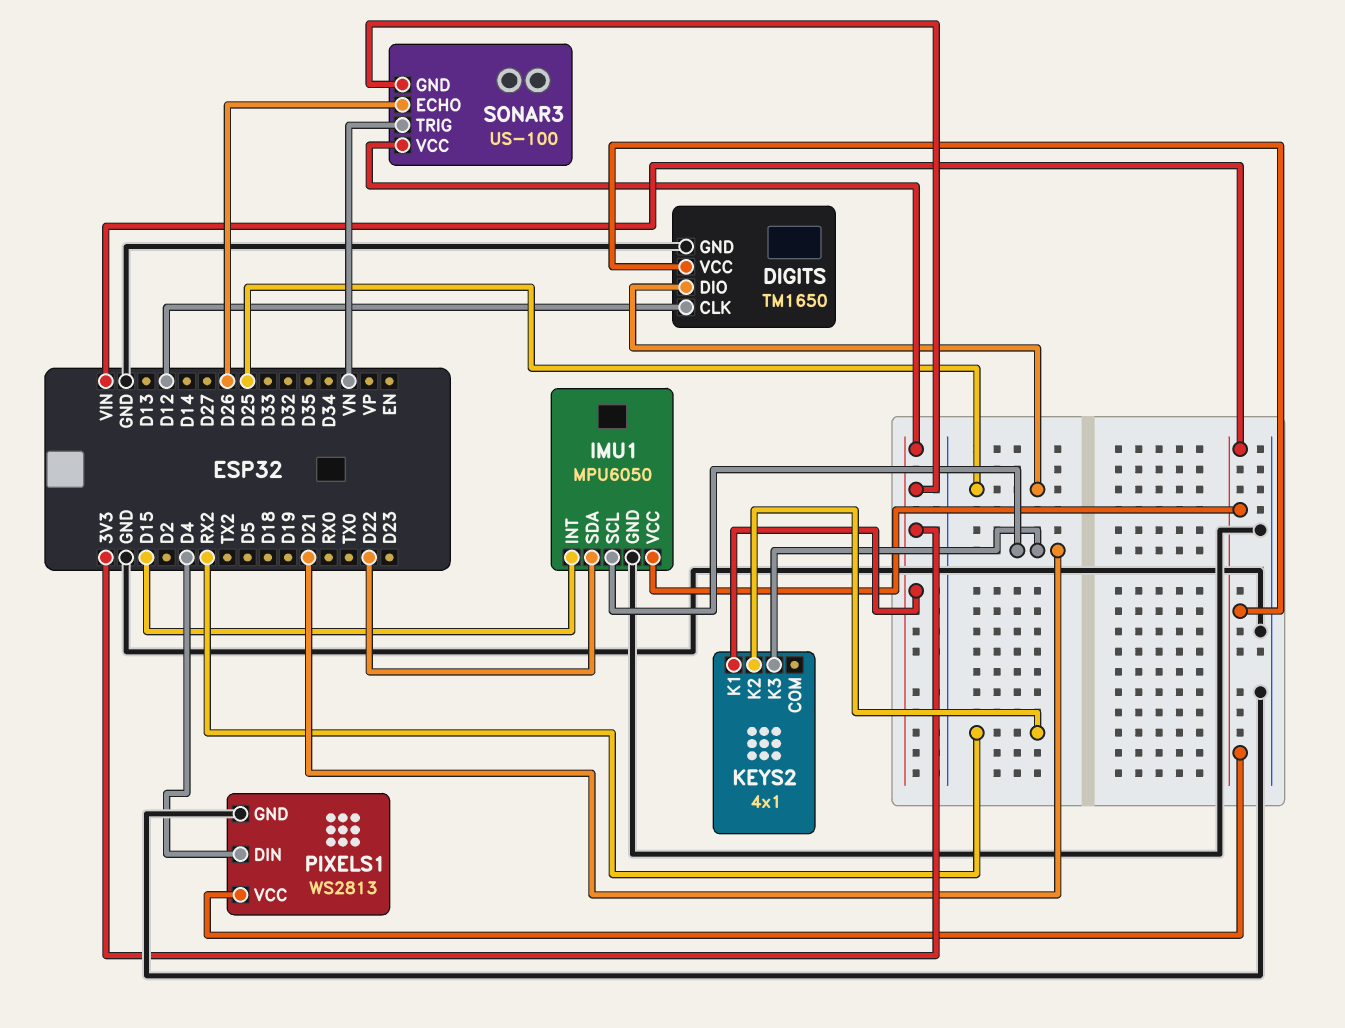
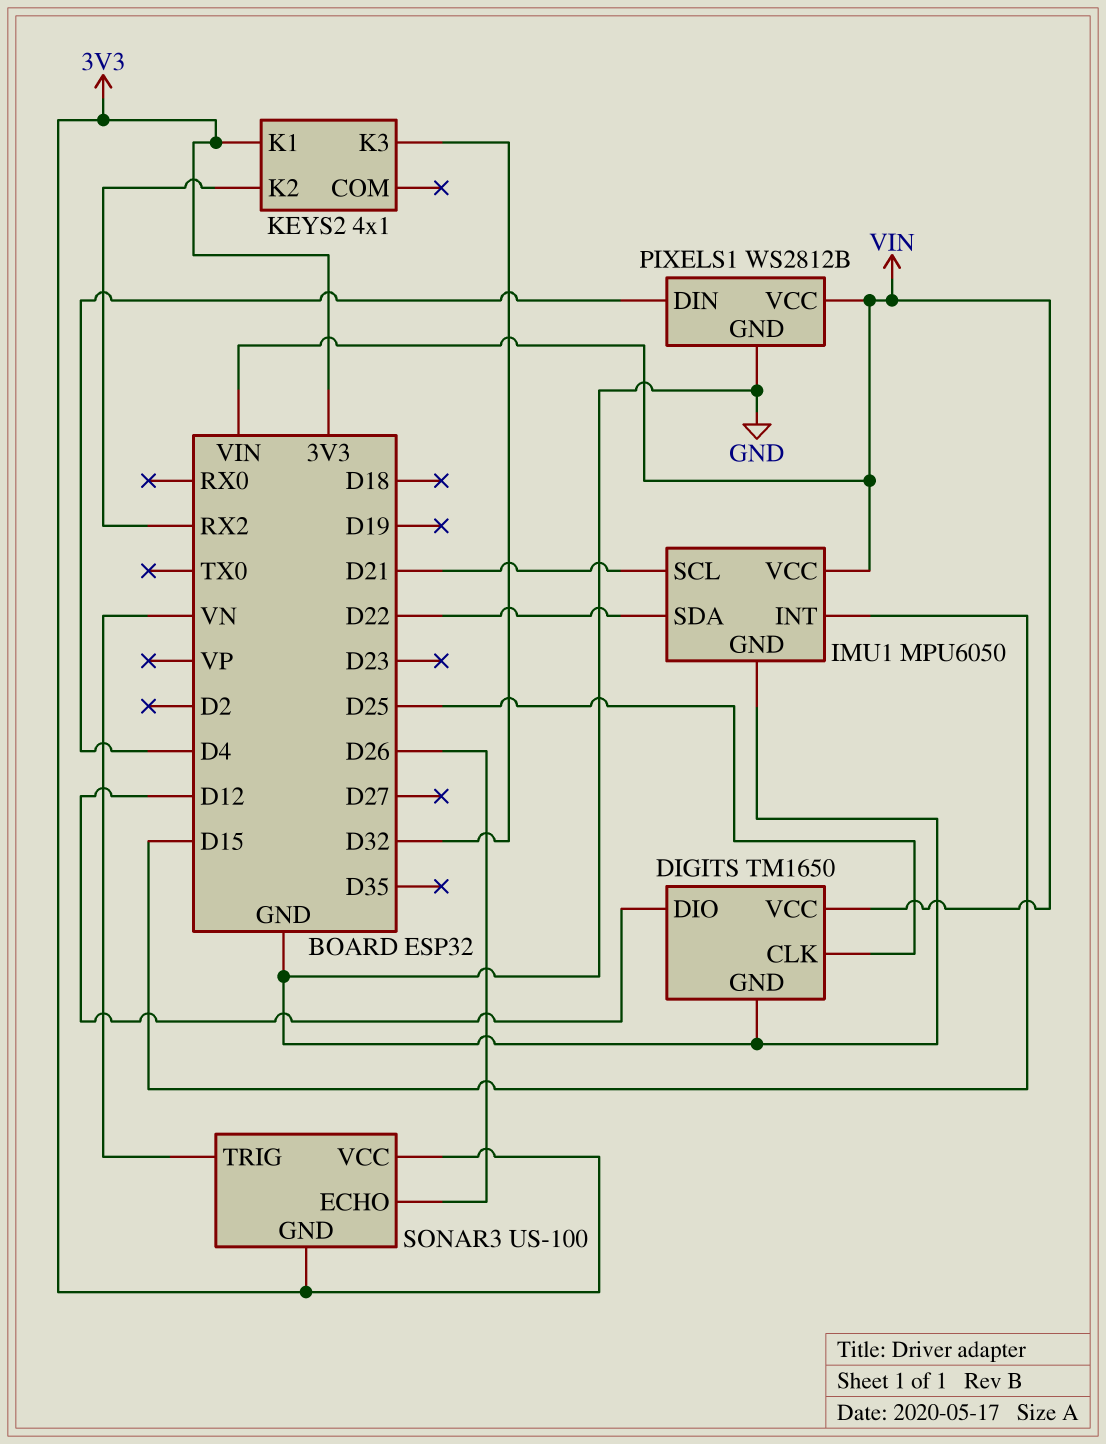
DIGITS pin CLK: D12 -> D25
DIGITS pin DIO: D25 -> D12
KEYS2 pin K3: D21 -> D32
PIXELS1: WS2813 -> WS2812B

